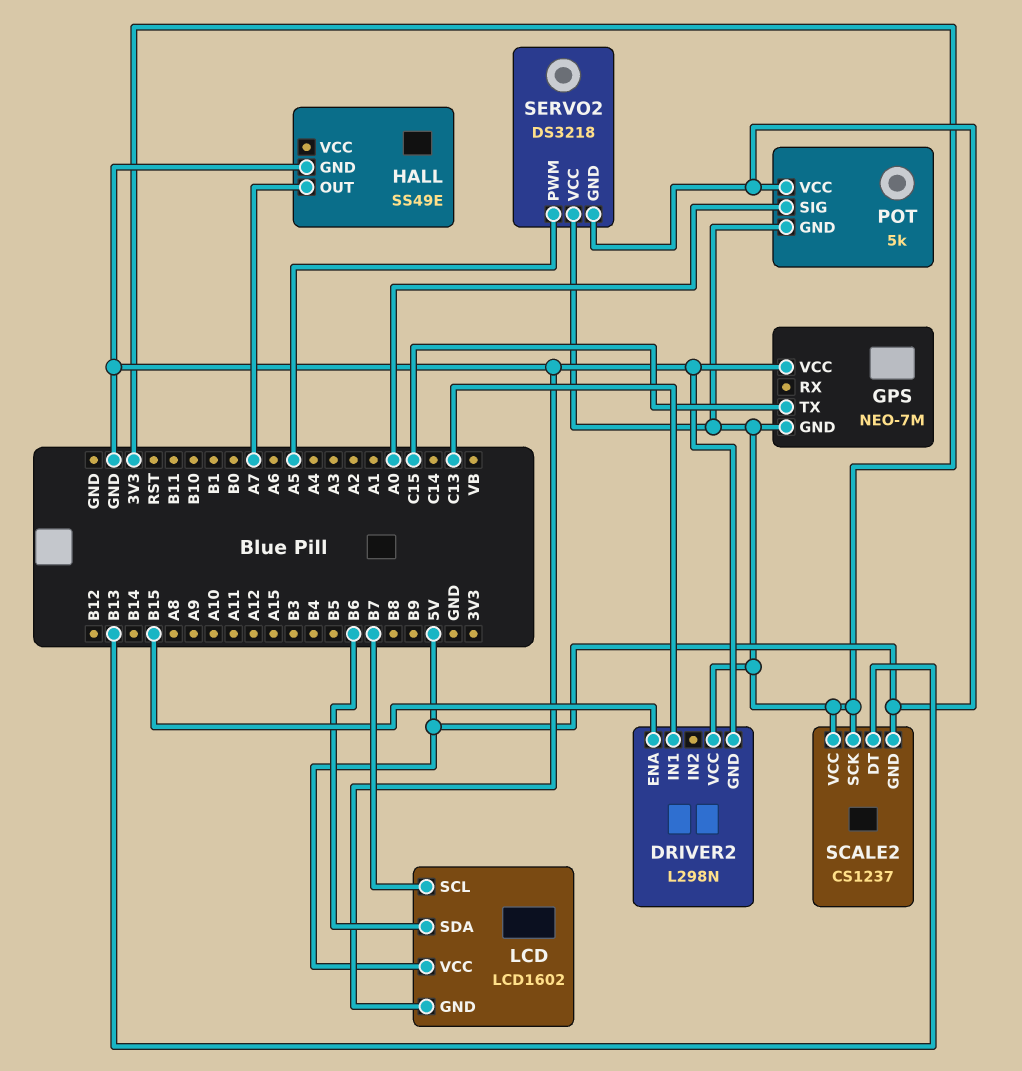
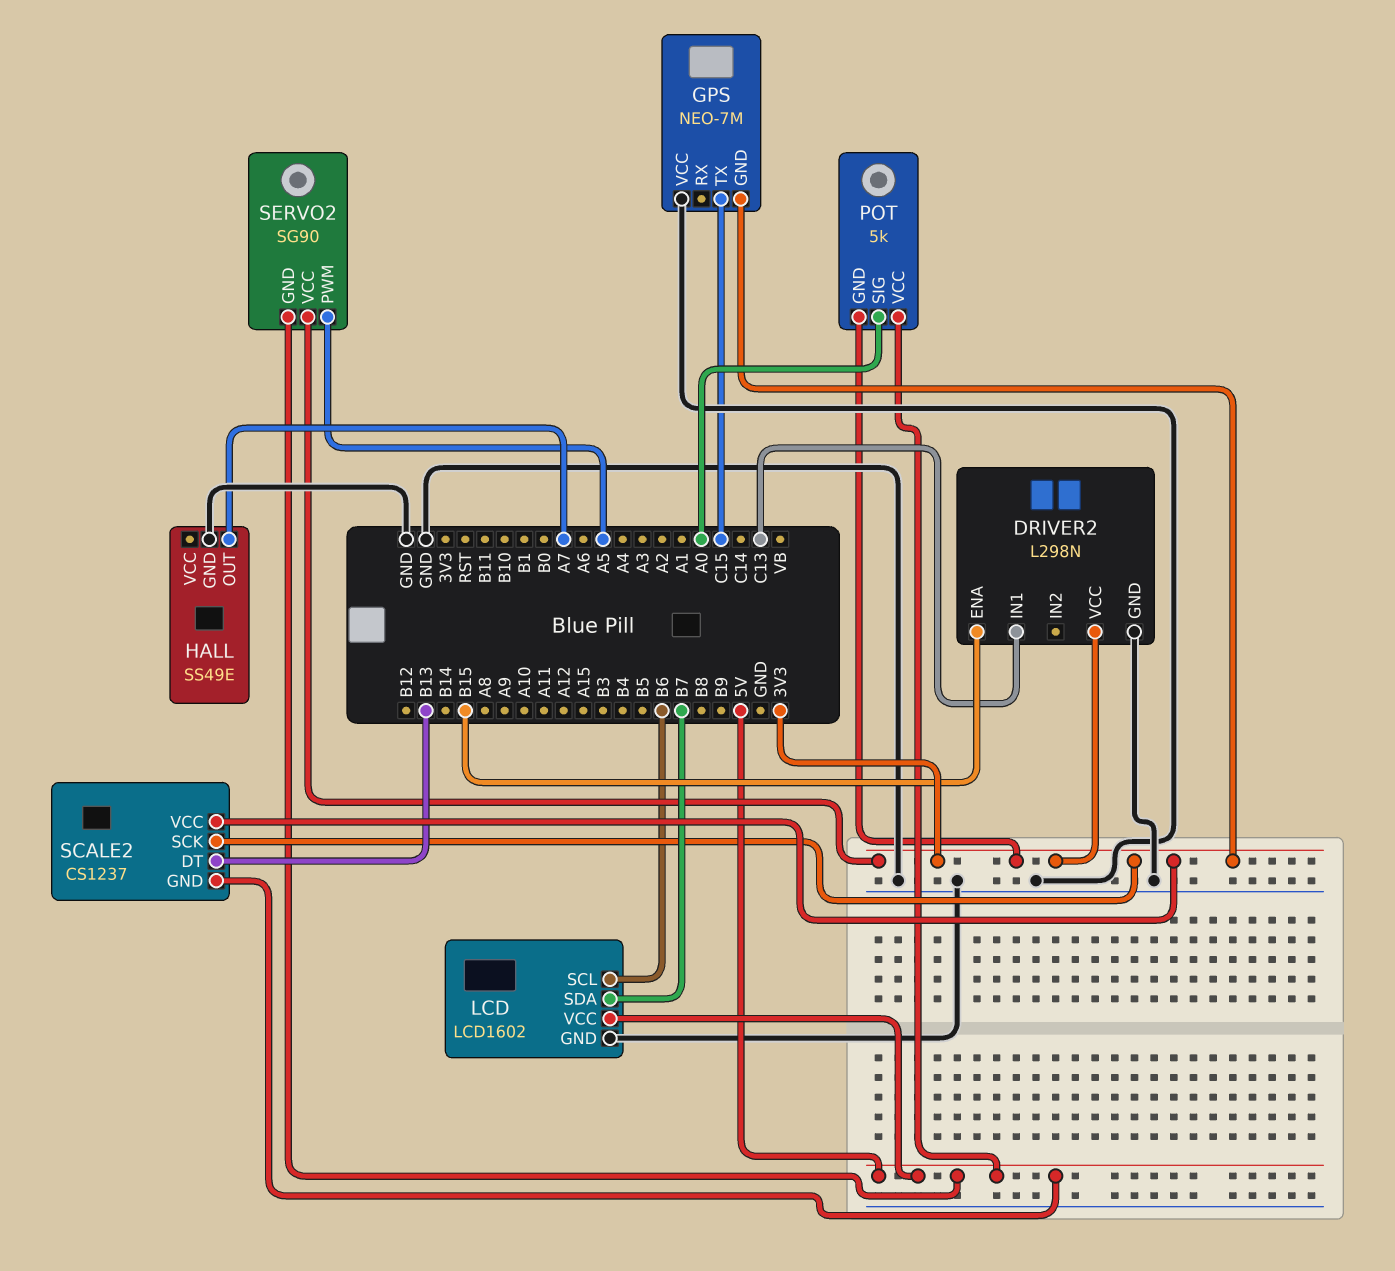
LCD pin SCL: B7 -> B6
LCD pin SDA: B6 -> B7
SERVO2: DS3218 -> SG90

